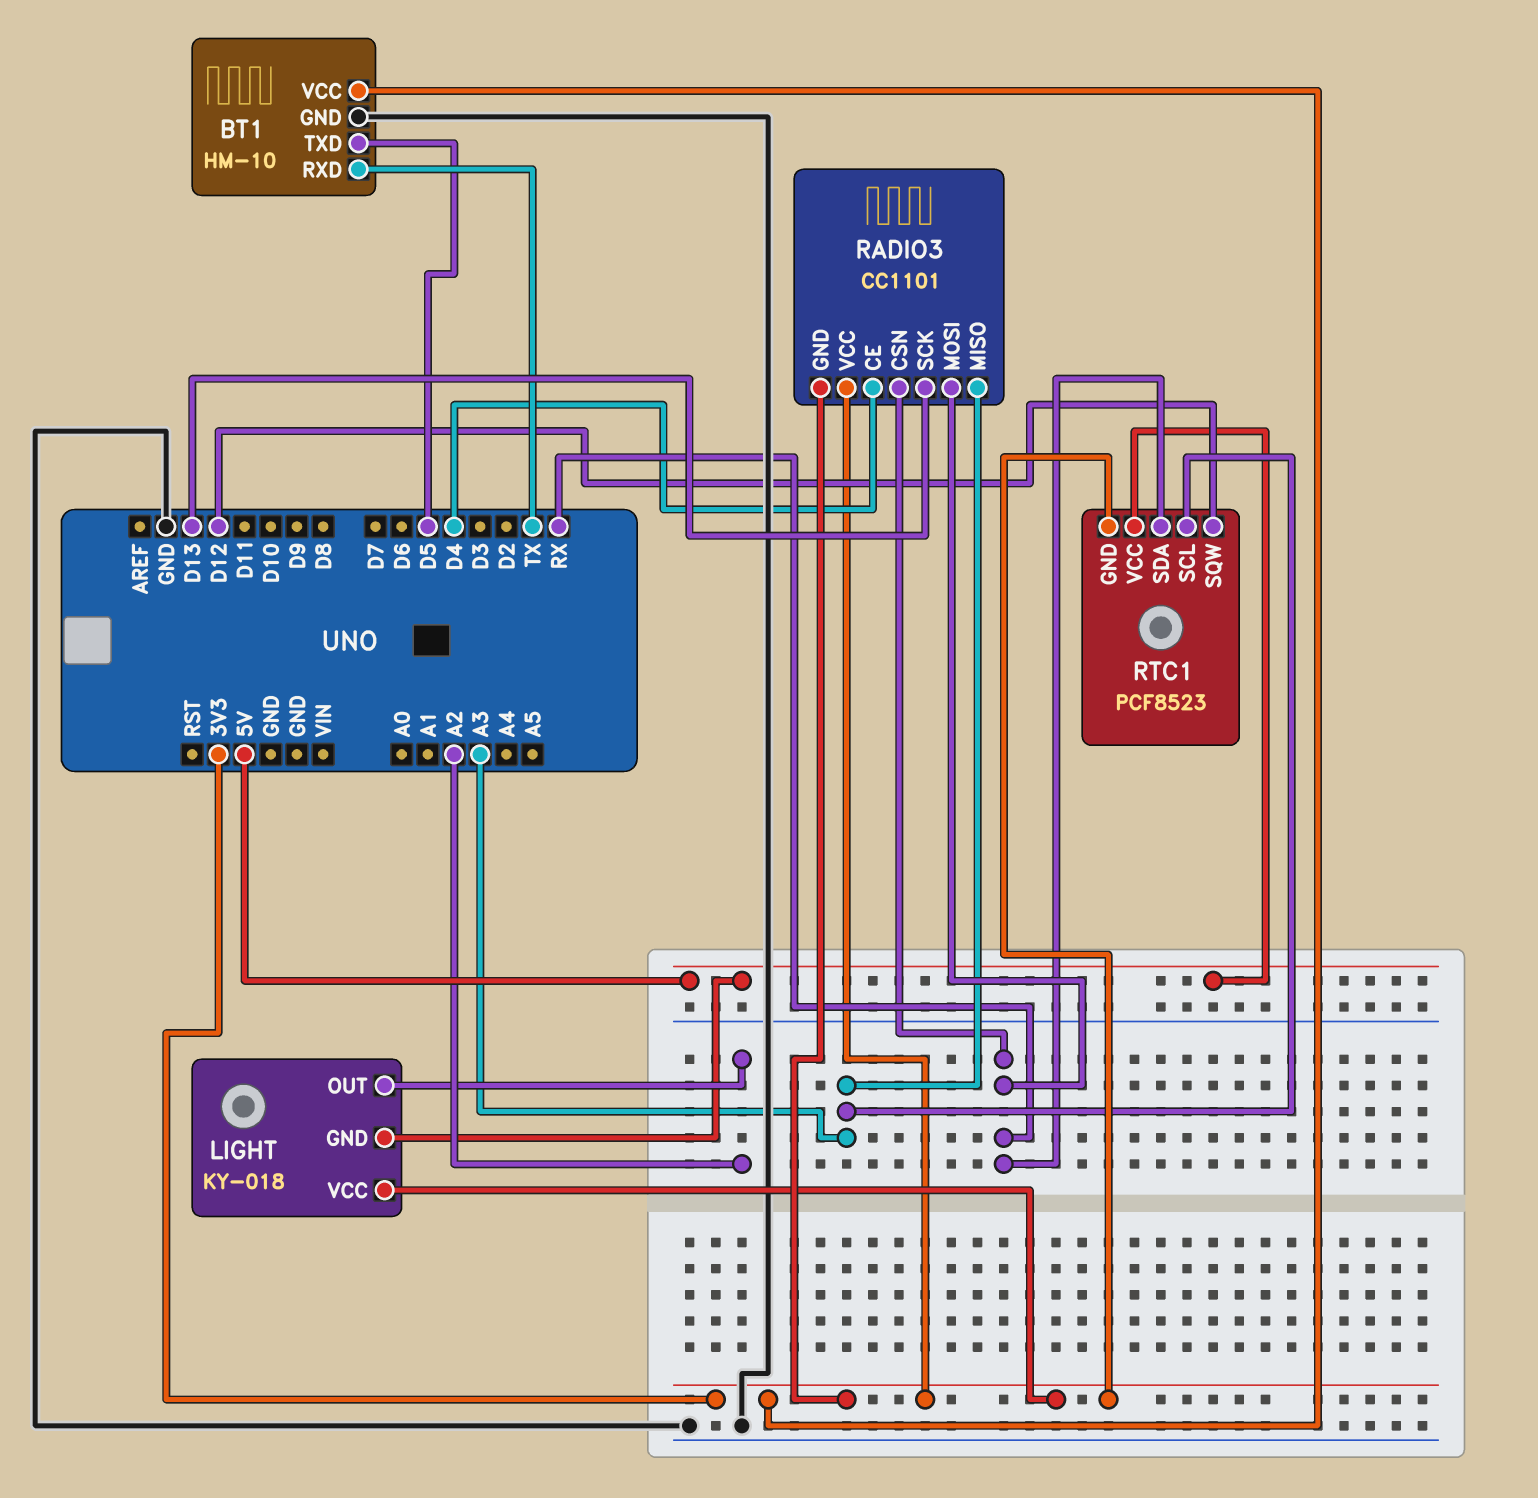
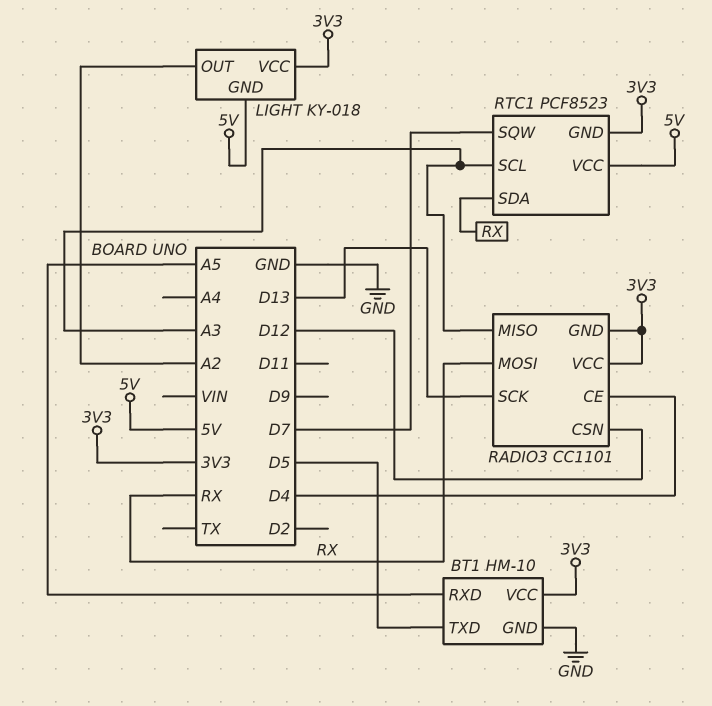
BT1 pin RXD: TX -> A5
RADIO3 pin CSN: RX -> D12
RTC1 pin SQW: D12 -> D7

